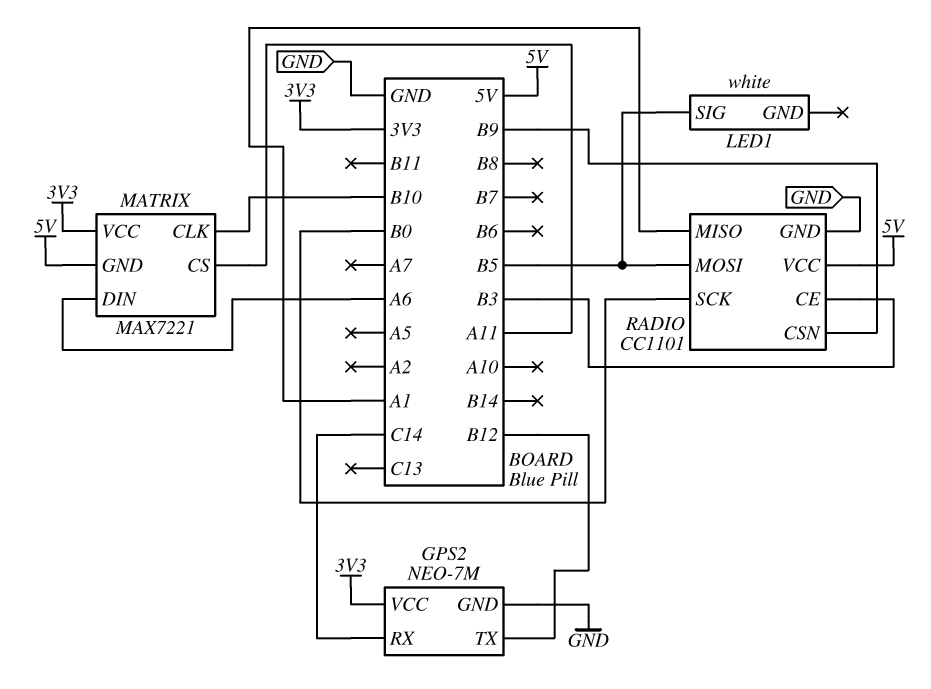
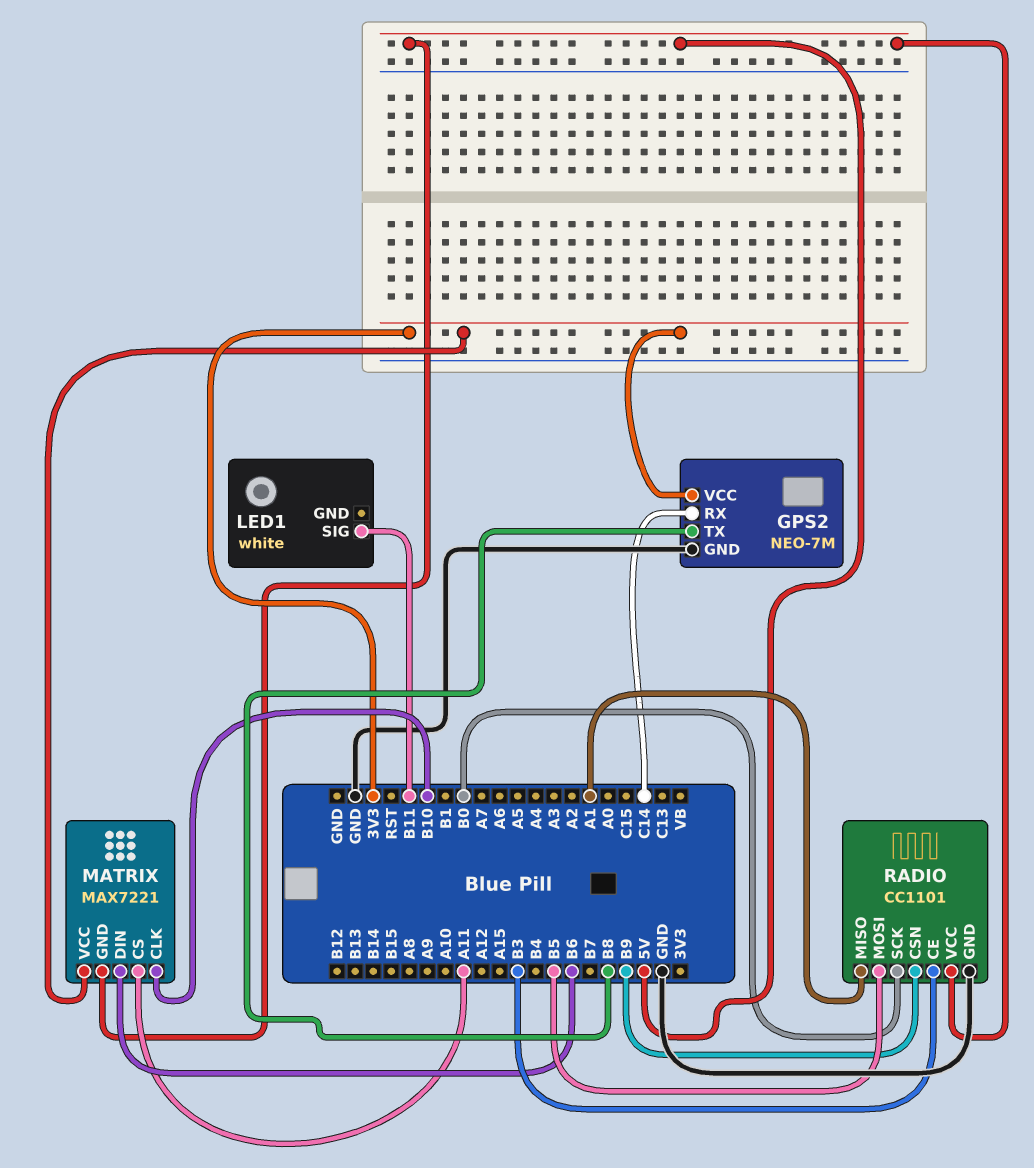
GPS2 pin TX: B12 -> B8
LED1 pin SIG: B5 -> B11
MATRIX pin DIN: A6 -> B6

